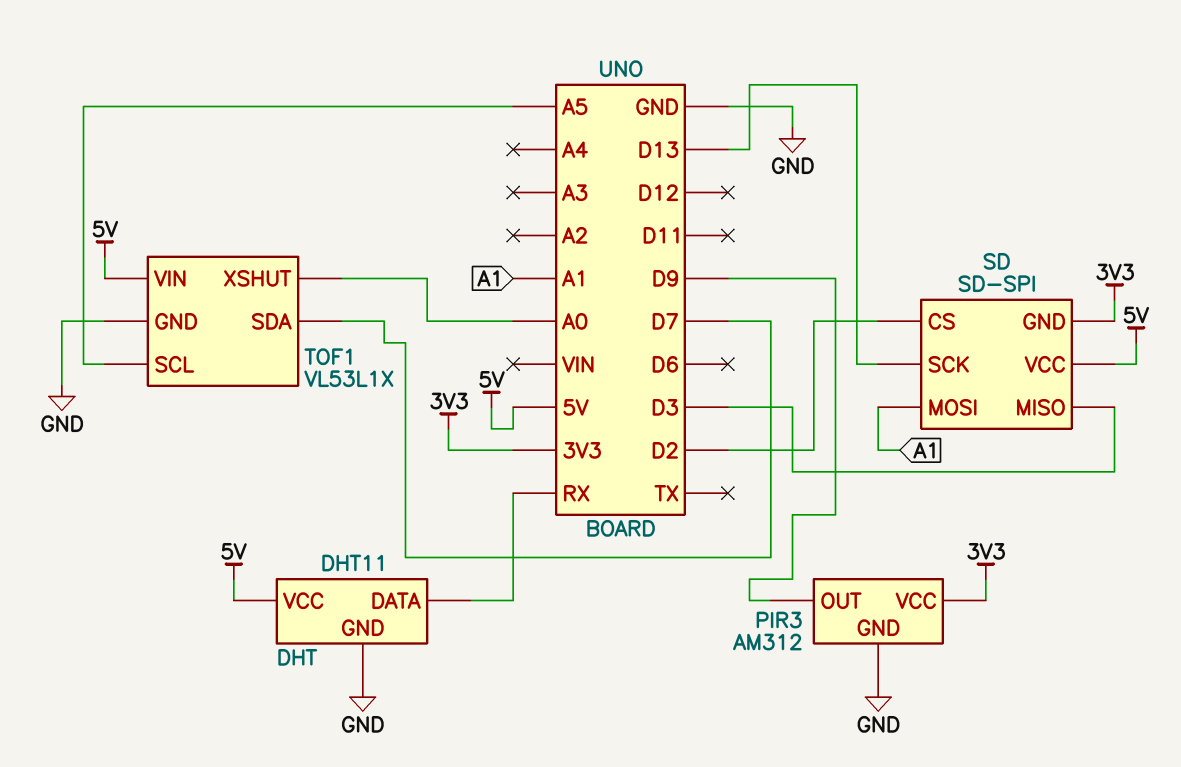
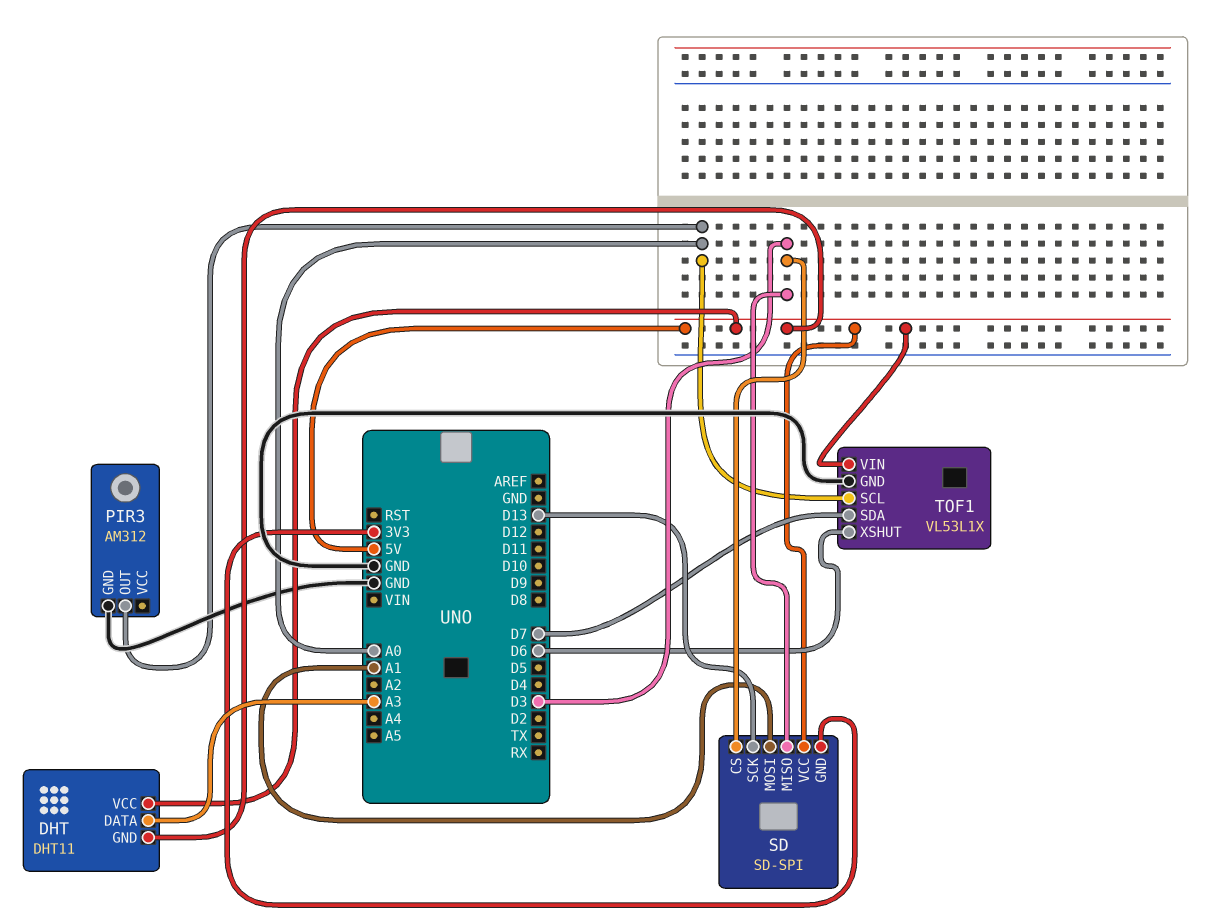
DHT pin DATA: RX -> A3
DHT pin GND: GND -> 5V
PIR3 pin OUT: D9 -> A0
PIR3 pin VCC: 3V3 -> none
SD pin CS: D2 -> D3
TOF1 pin SCL: A5 -> A0
TOF1 pin XSHUT: A0 -> D6

